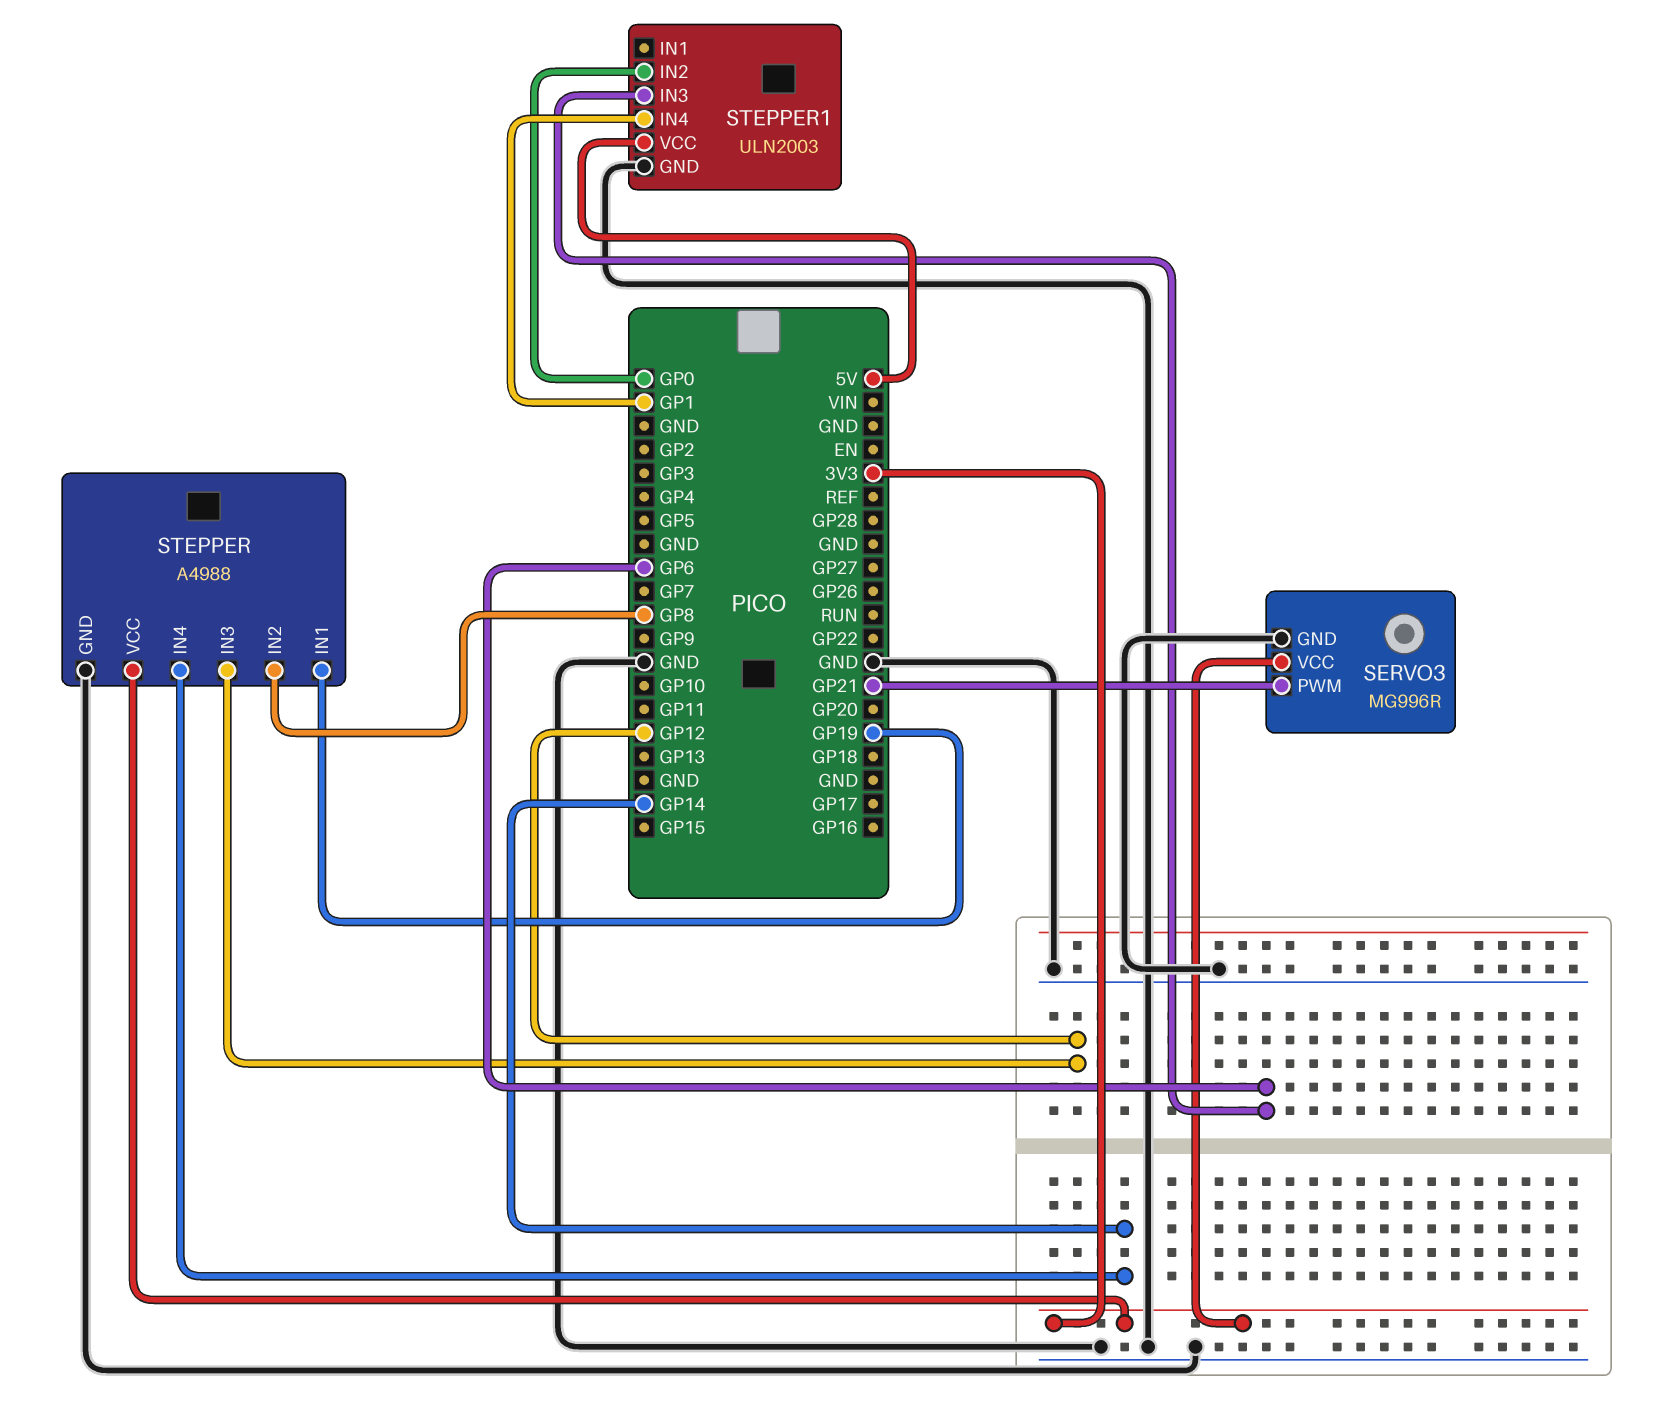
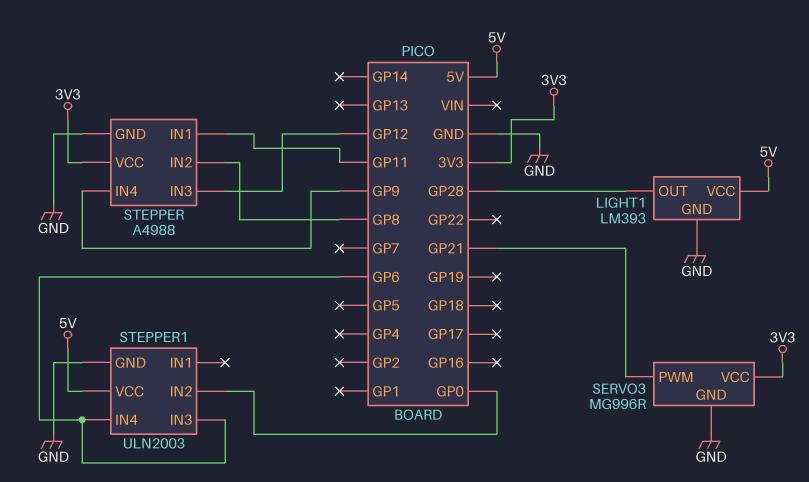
LIGHT1: none -> LM393
LIGHT1 pin GND: none -> GND
LIGHT1 pin OUT: none -> GP28
LIGHT1 pin VCC: none -> 5V
STEPPER pin IN1: GP19 -> GP11
STEPPER pin IN4: GP14 -> GP9
STEPPER1 pin IN4: GP1 -> GP6

